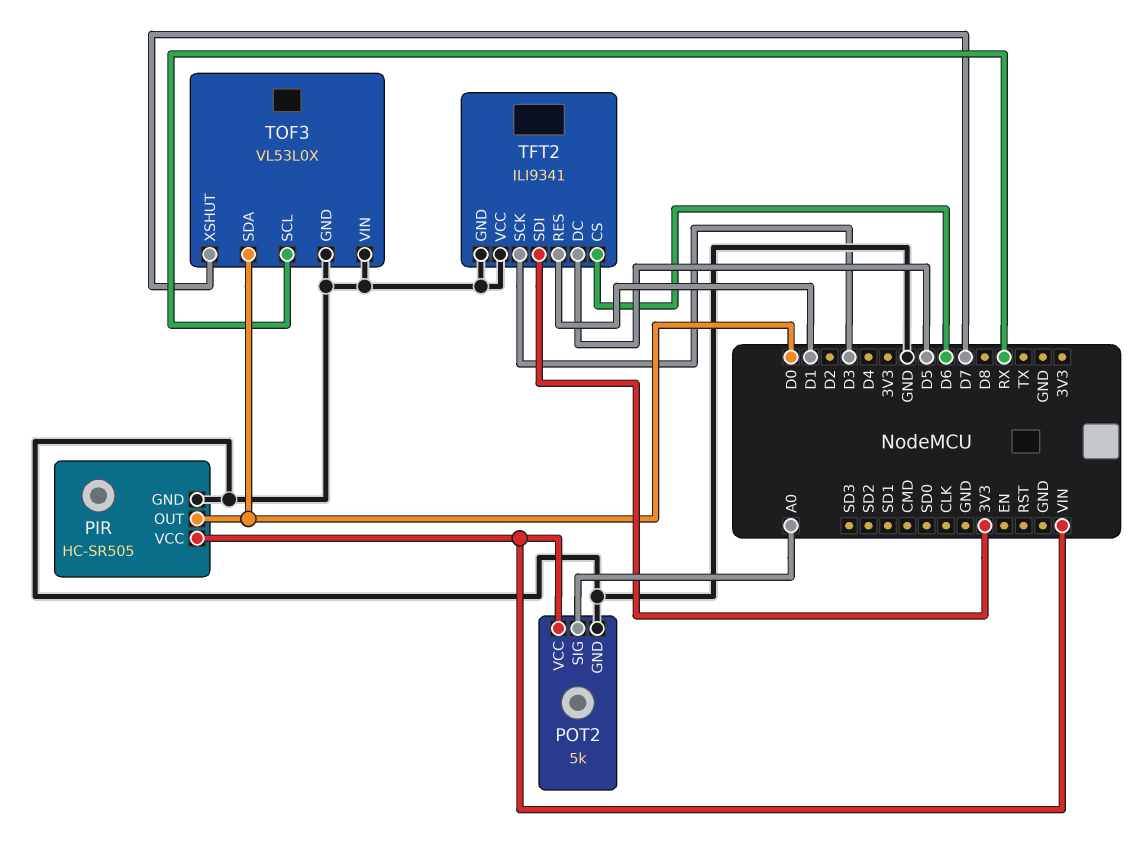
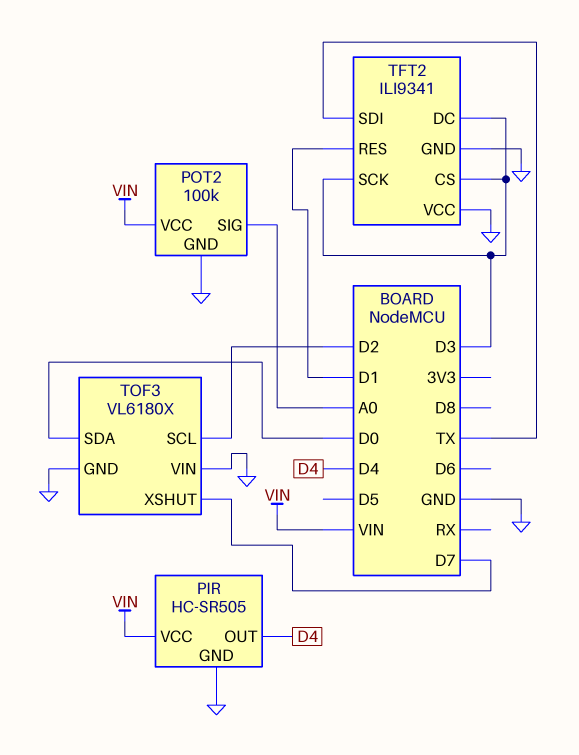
PIR pin OUT: D0 -> D4
POT2: 5k -> 100k
TFT2 pin CS: D6 -> D3
TFT2 pin DC: D5 -> D3
TFT2 pin SDI: 3V3 -> TX
TOF3: VL53L0X -> VL6180X
TOF3 pin SCL: RX -> D2

